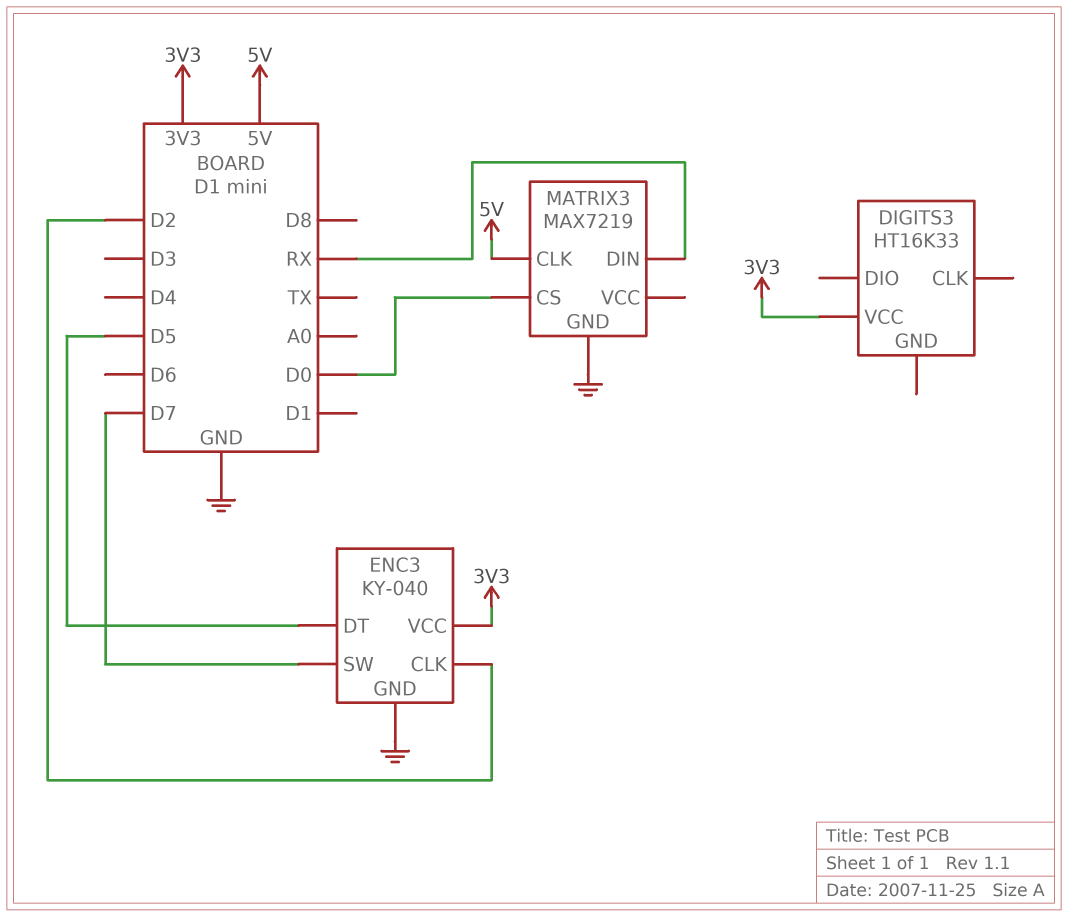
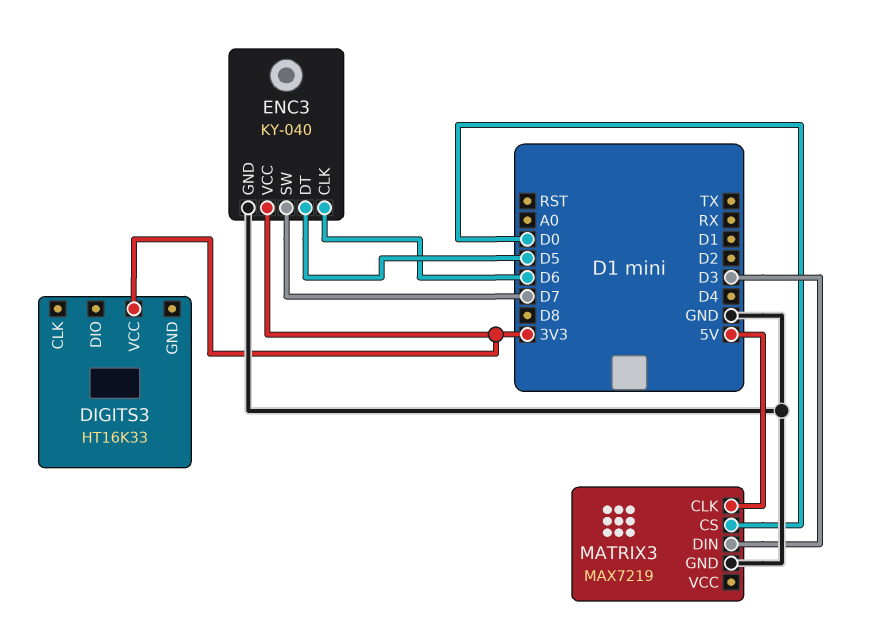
ENC3 pin CLK: D2 -> D6
MATRIX3 pin DIN: RX -> D3

